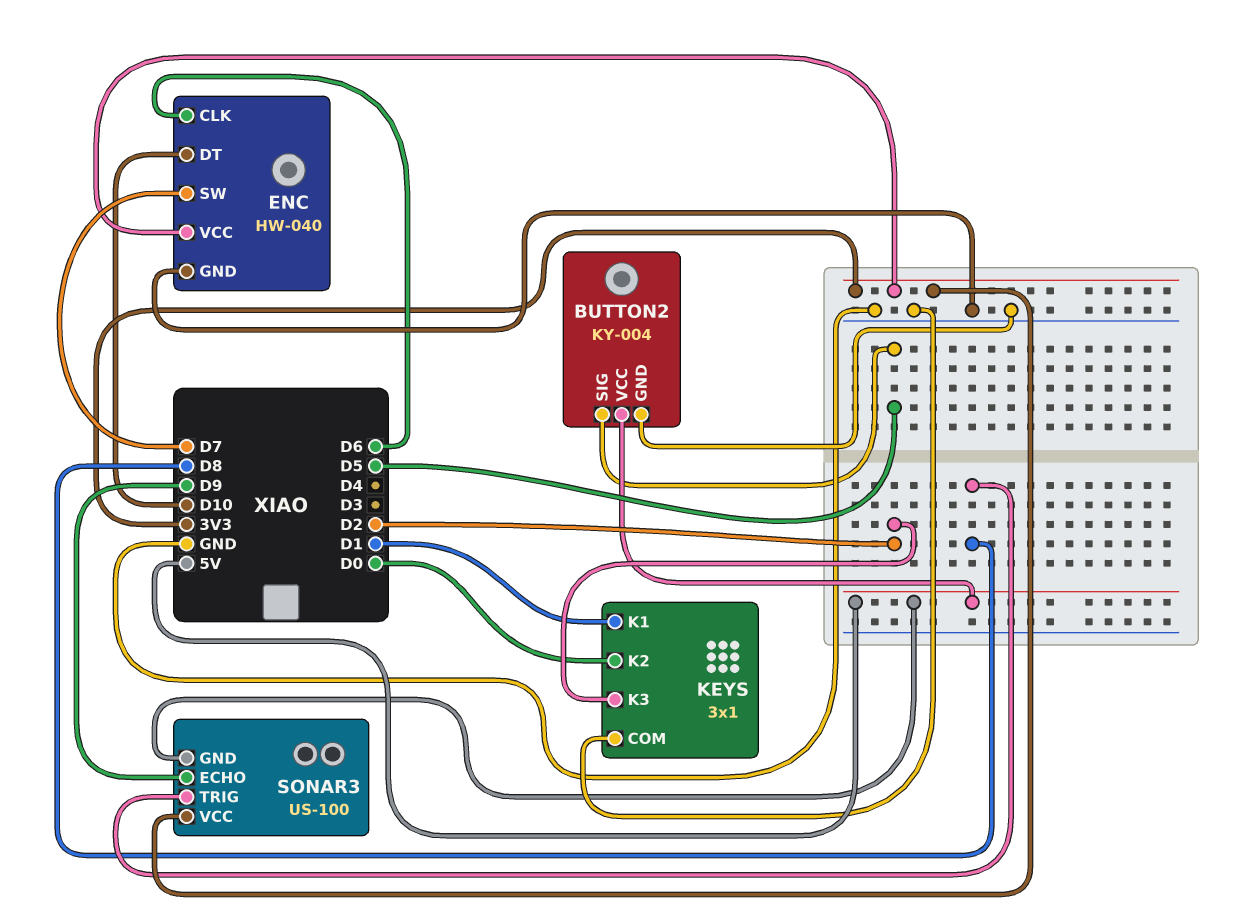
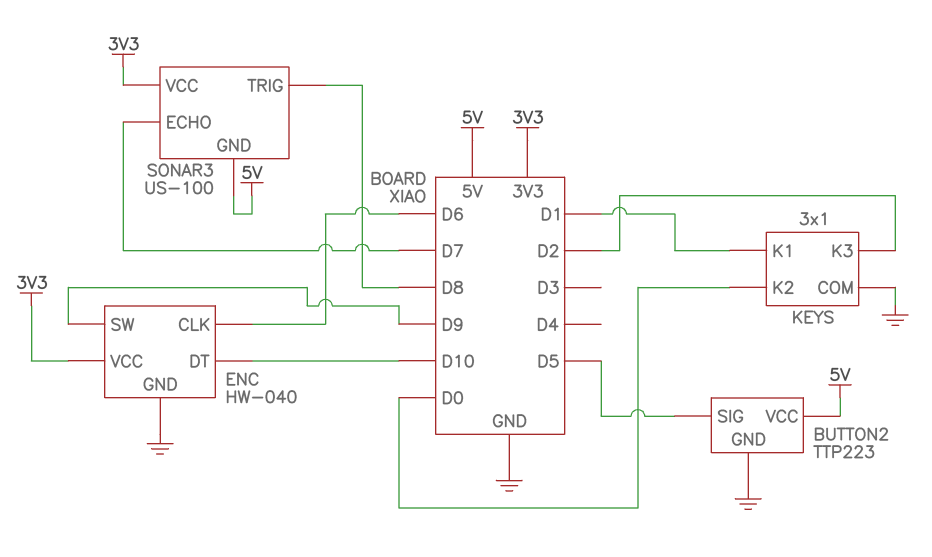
BUTTON2: KY-004 -> TTP223
ENC pin SW: D7 -> D9
SONAR3 pin ECHO: D9 -> D7

